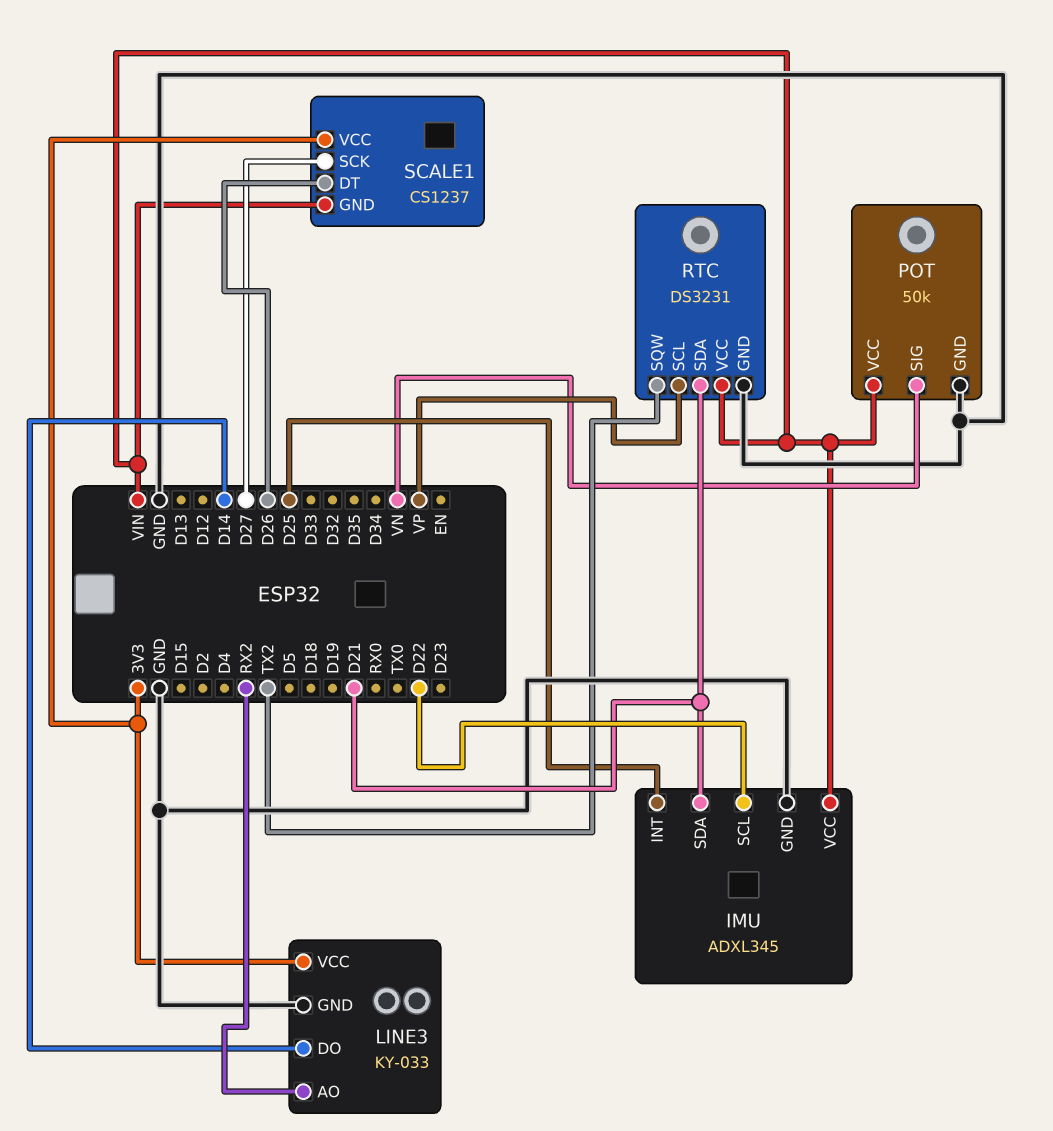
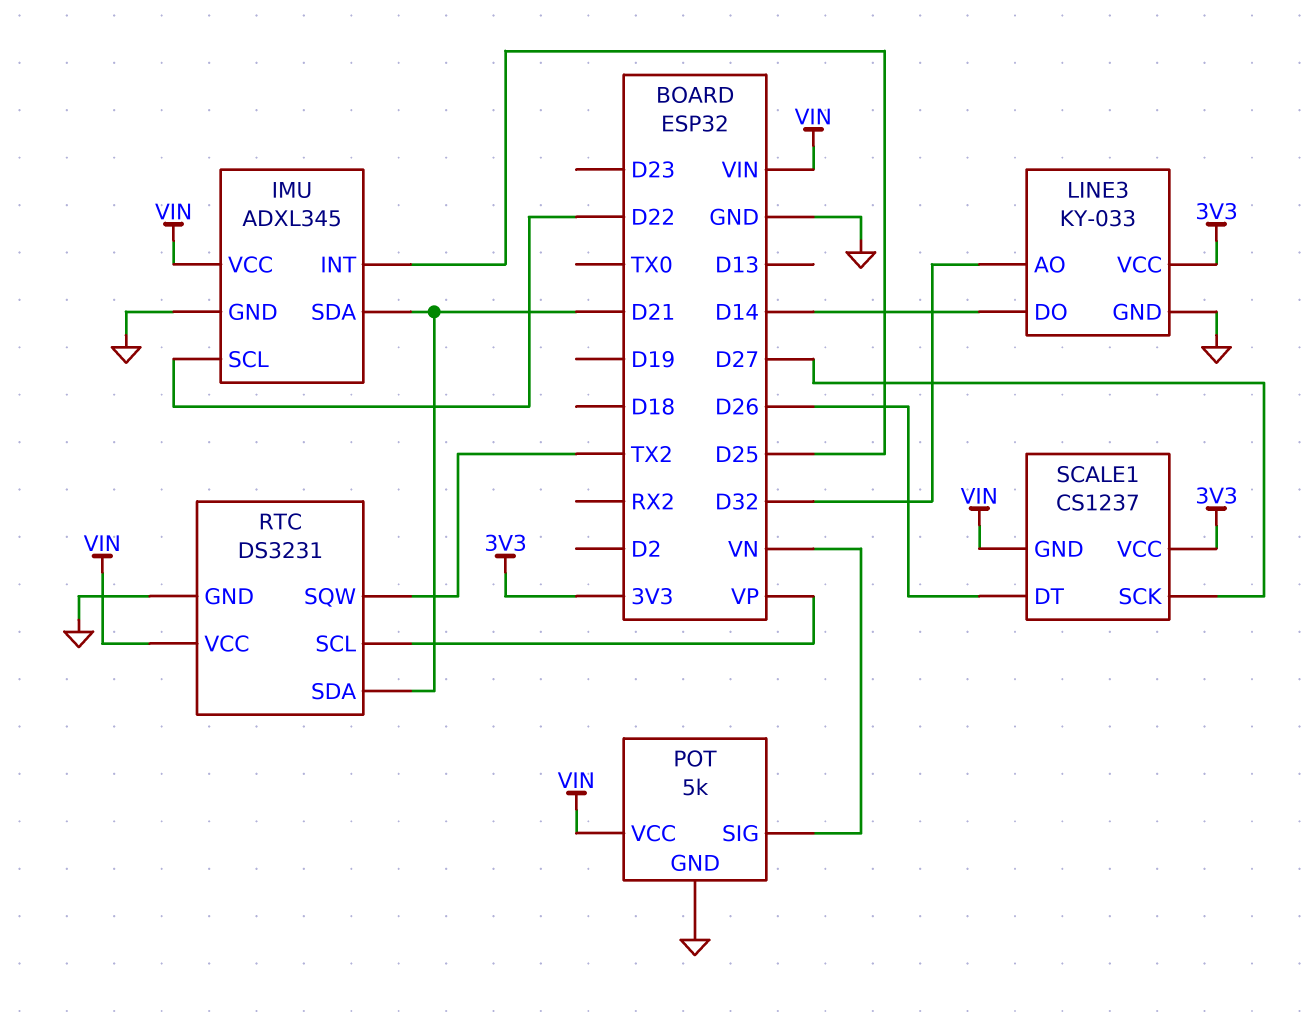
LINE3 pin AO: RX2 -> D32
POT: 50k -> 5k

